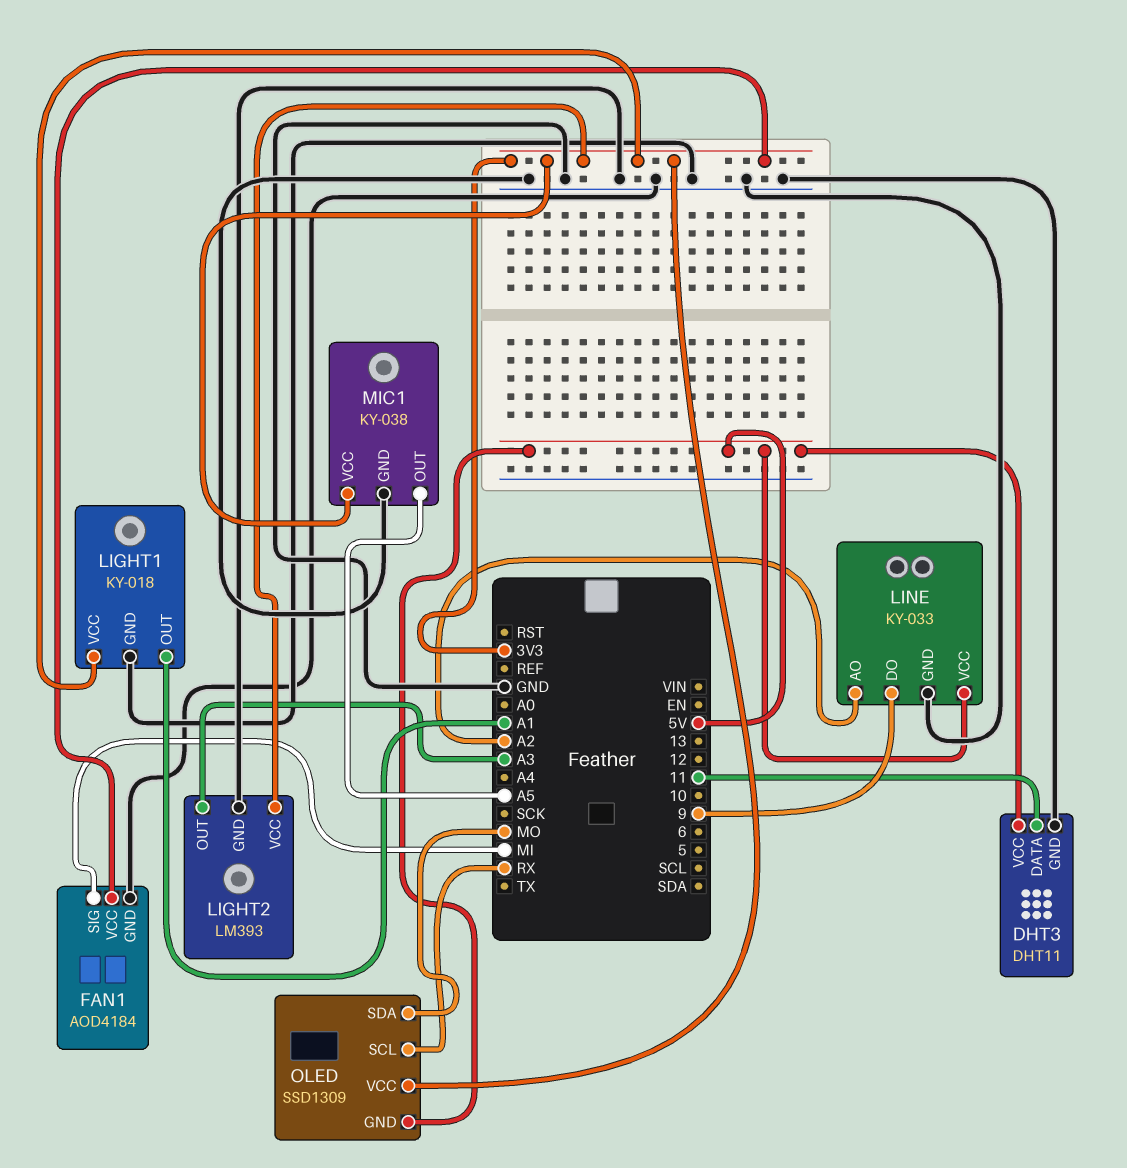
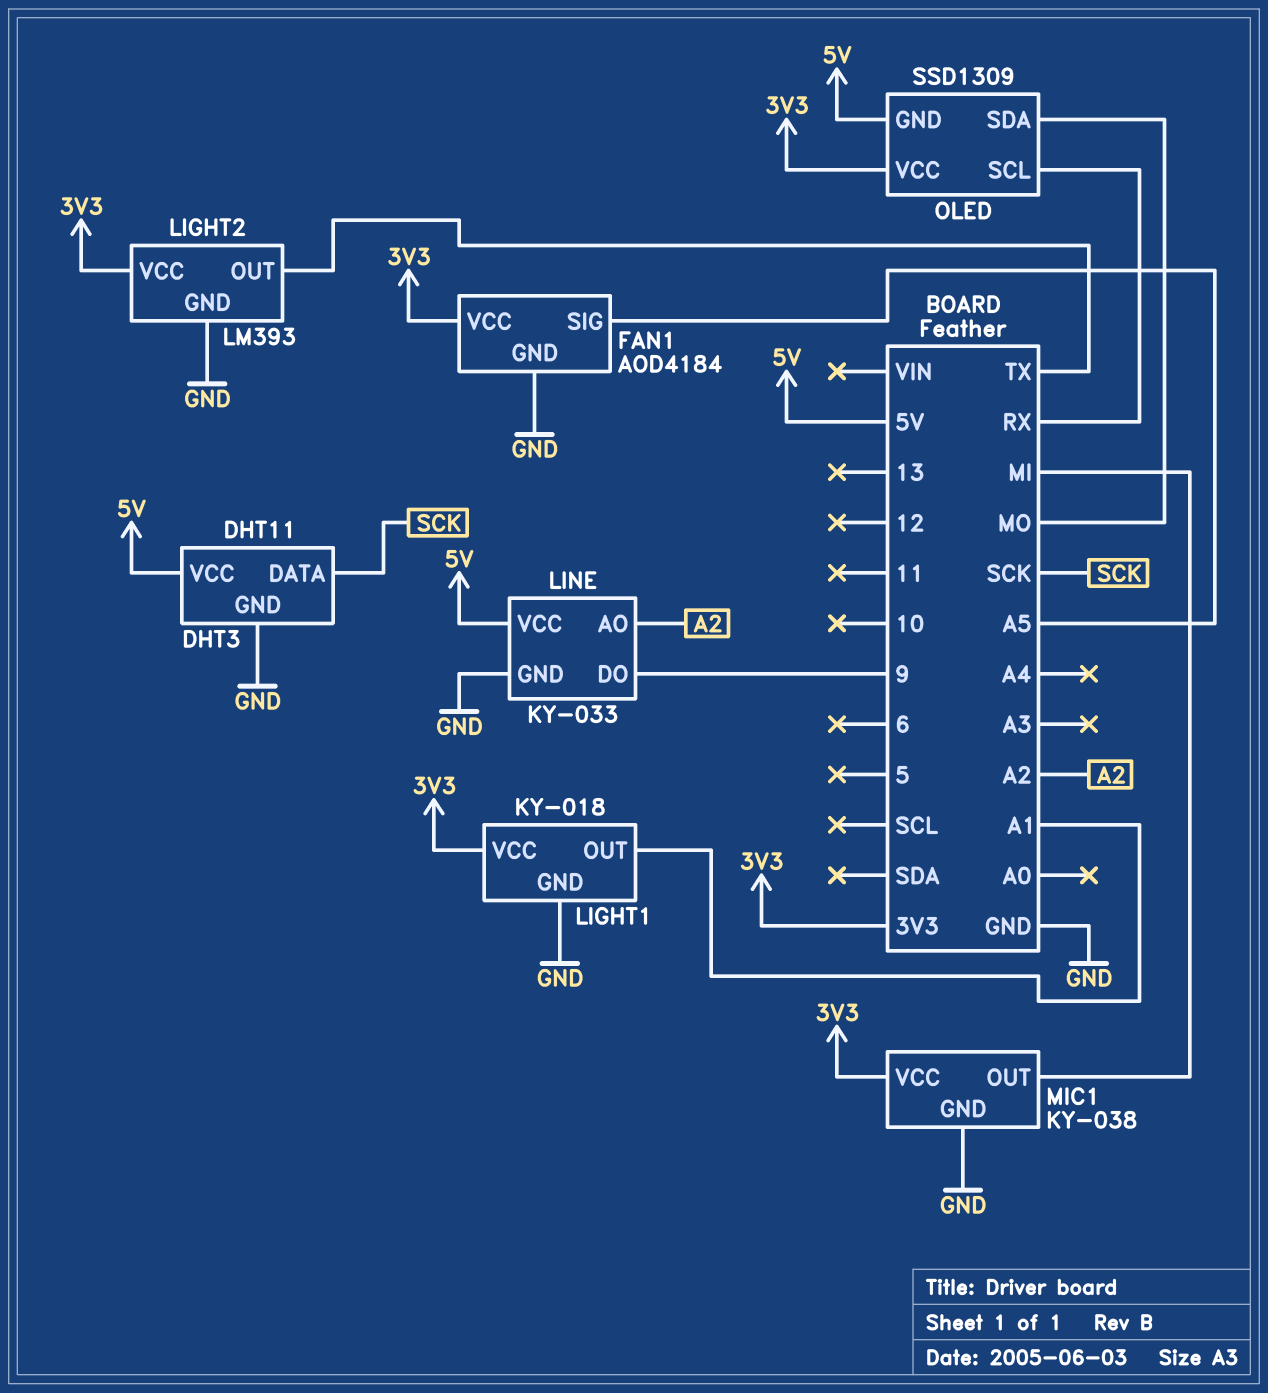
DHT3 pin DATA: 11 -> SCK
FAN1 pin SIG: MI -> A5
LIGHT2 pin OUT: A3 -> TX
MIC1 pin OUT: A5 -> MI

